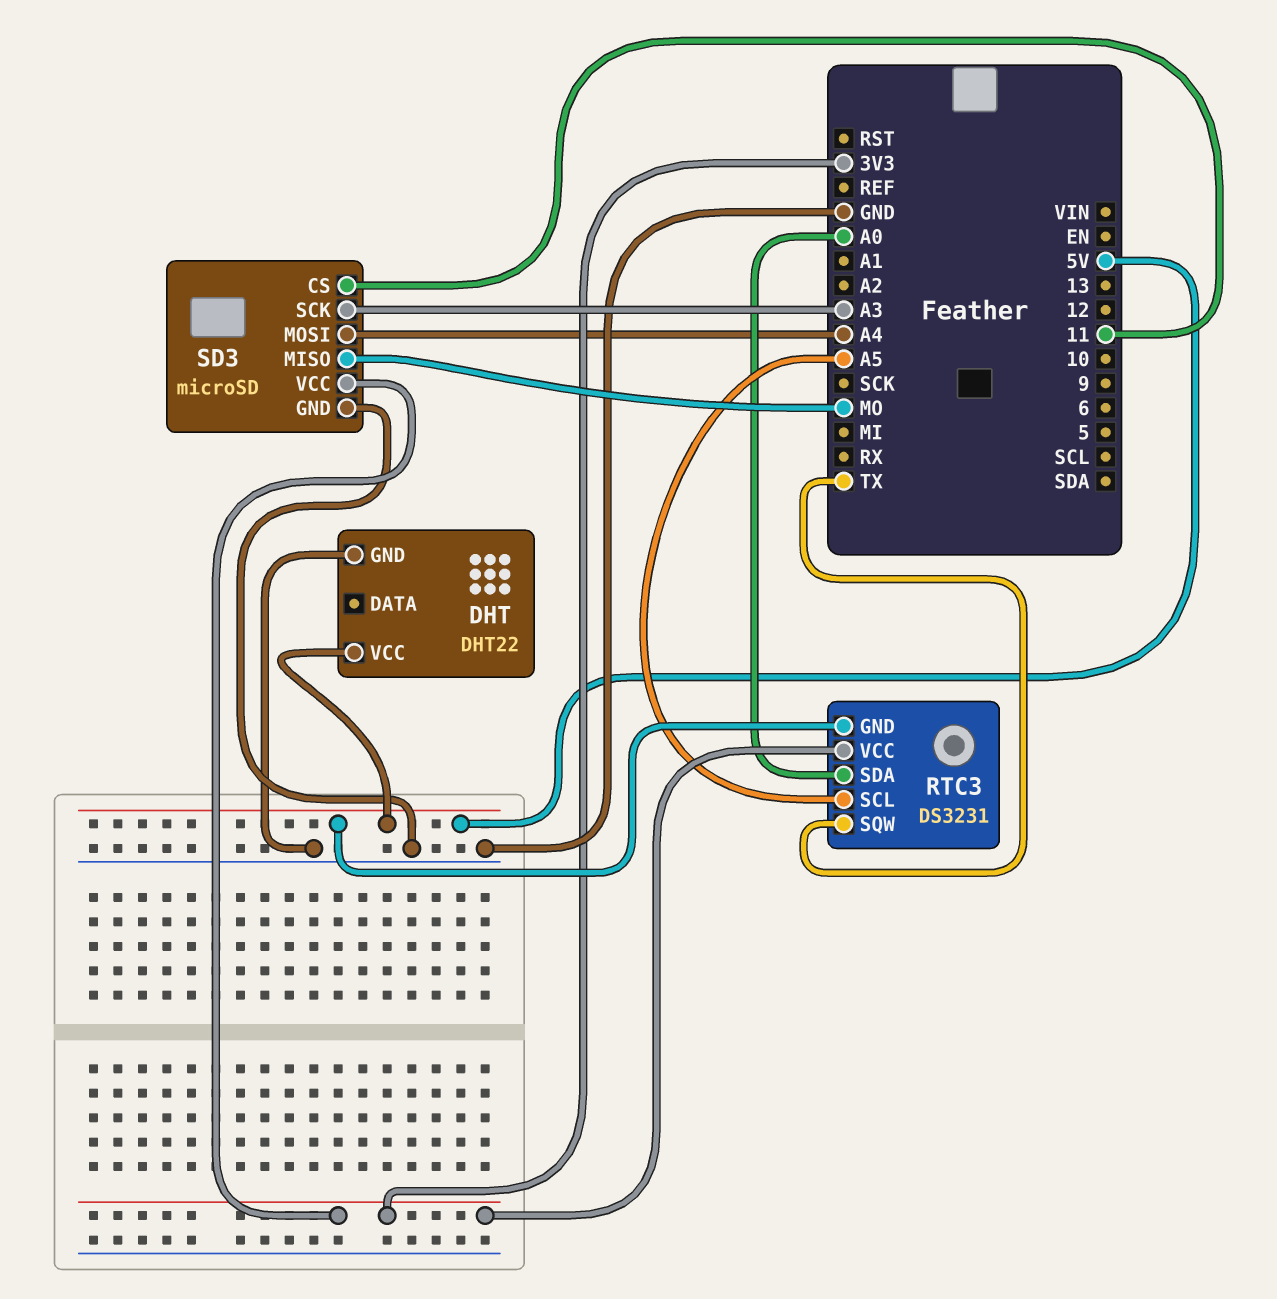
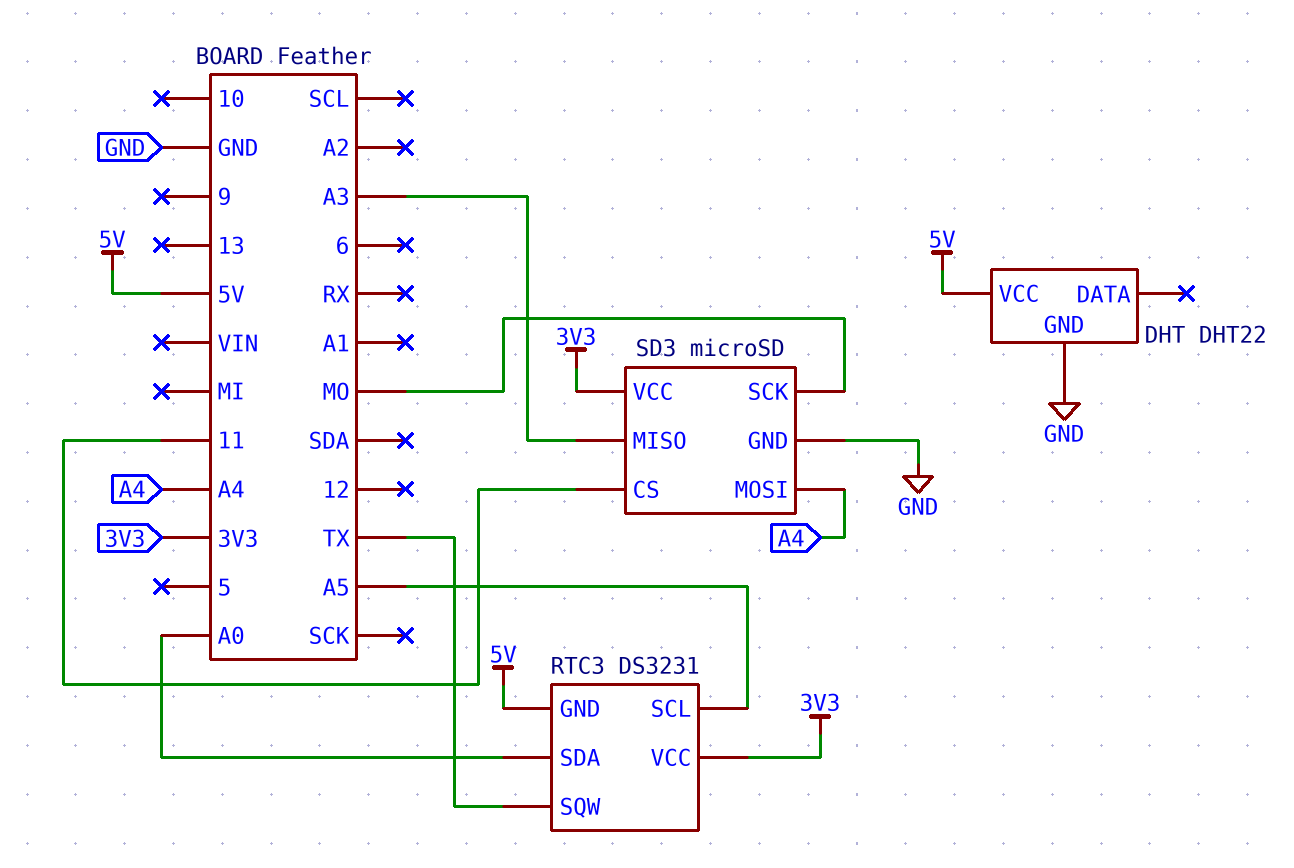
SD3 pin MISO: MO -> A3
SD3 pin SCK: A3 -> MO

